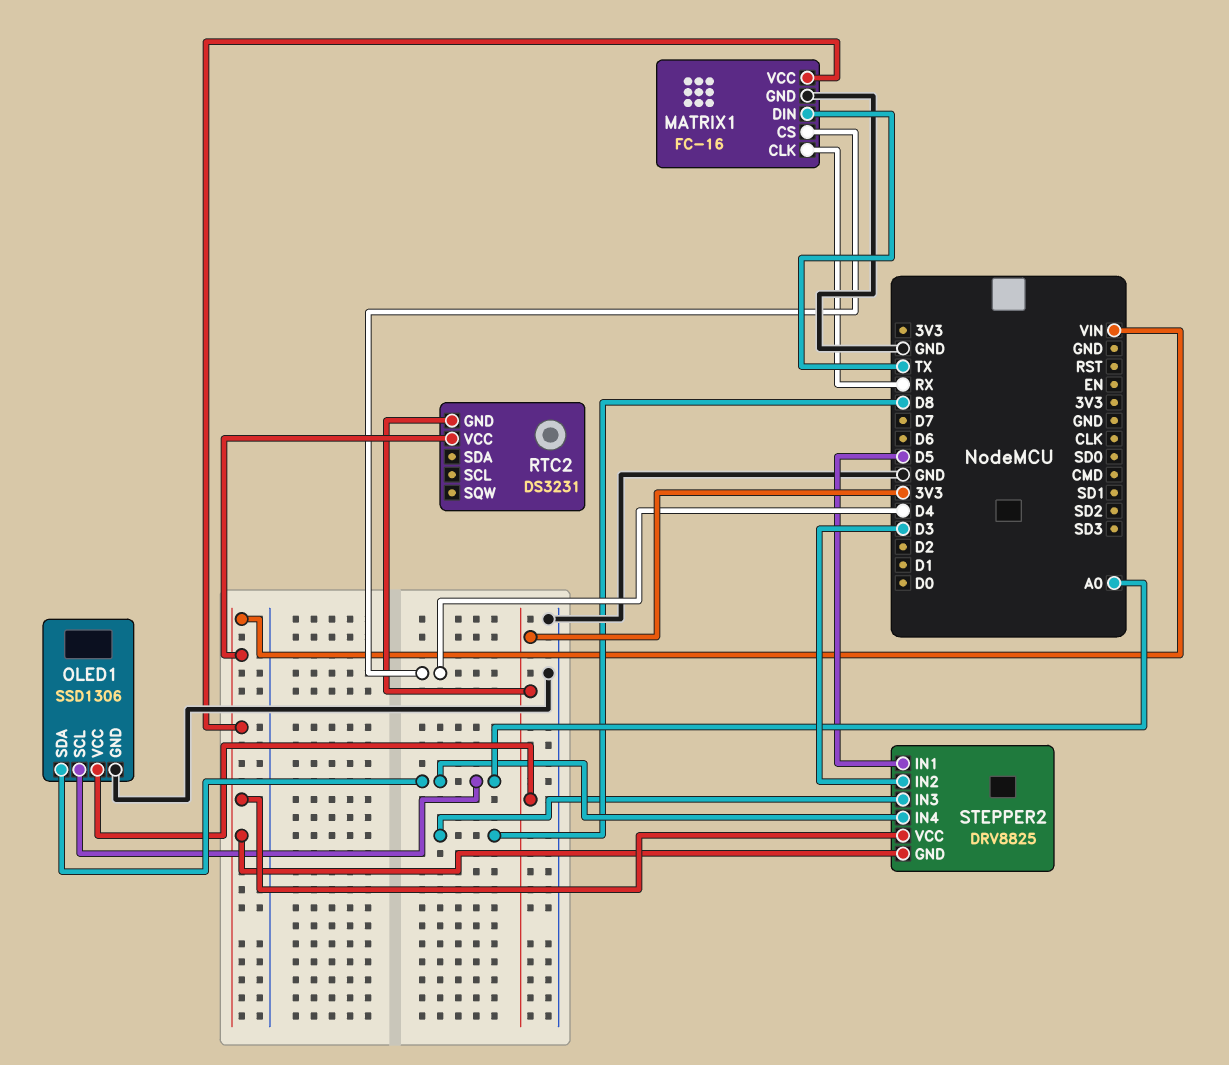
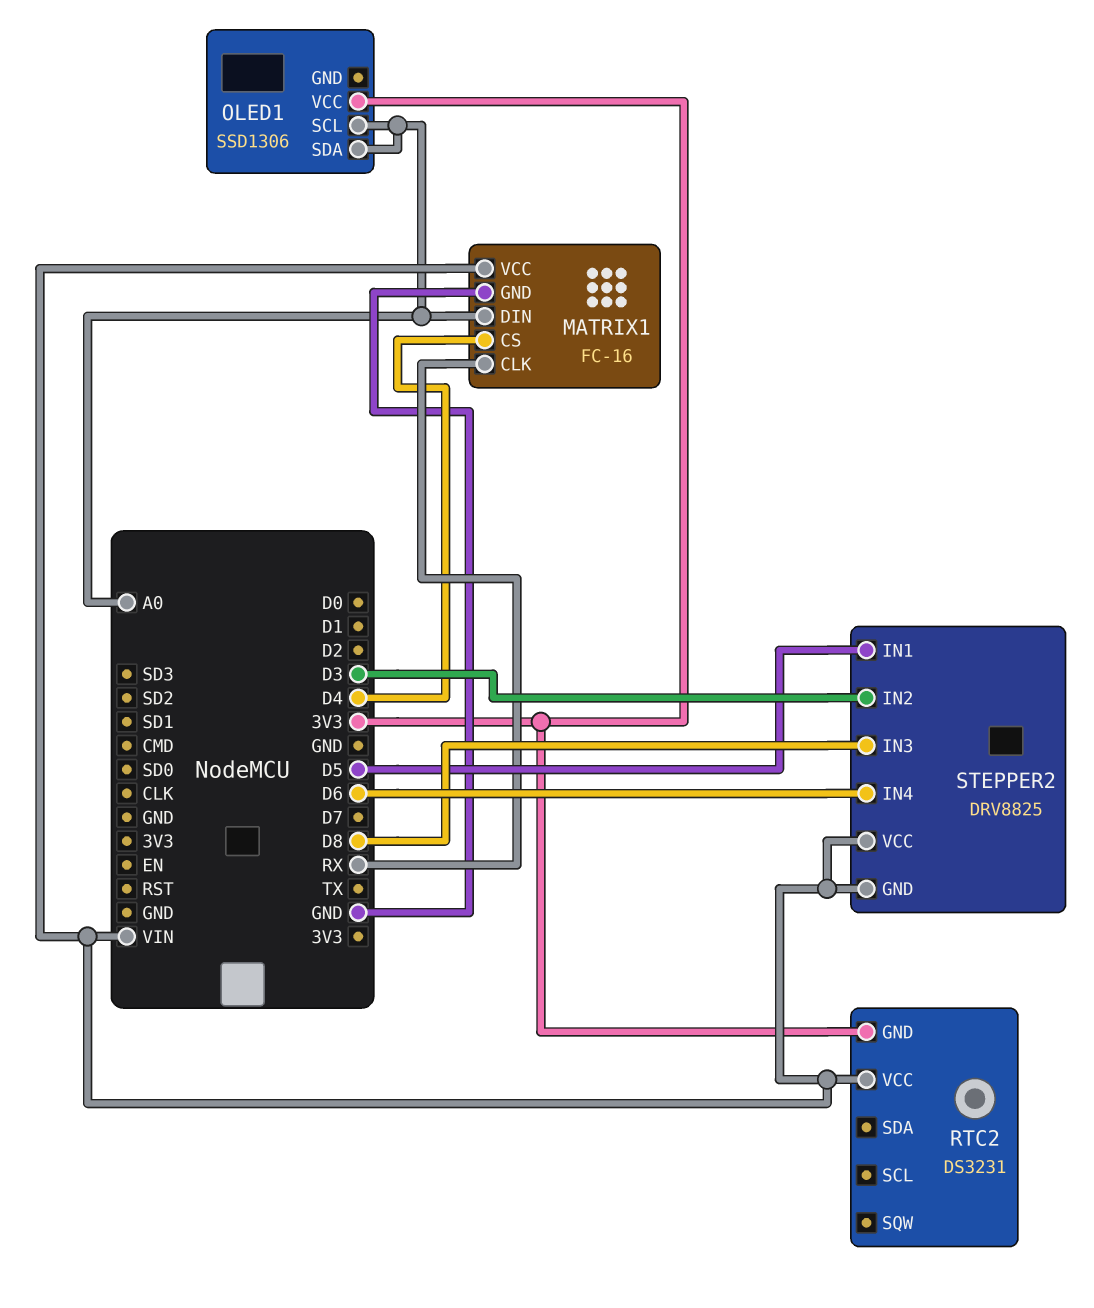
MATRIX1 pin DIN: TX -> A0
OLED1 pin GND: GND -> none
STEPPER2 pin IN4: A0 -> D6

